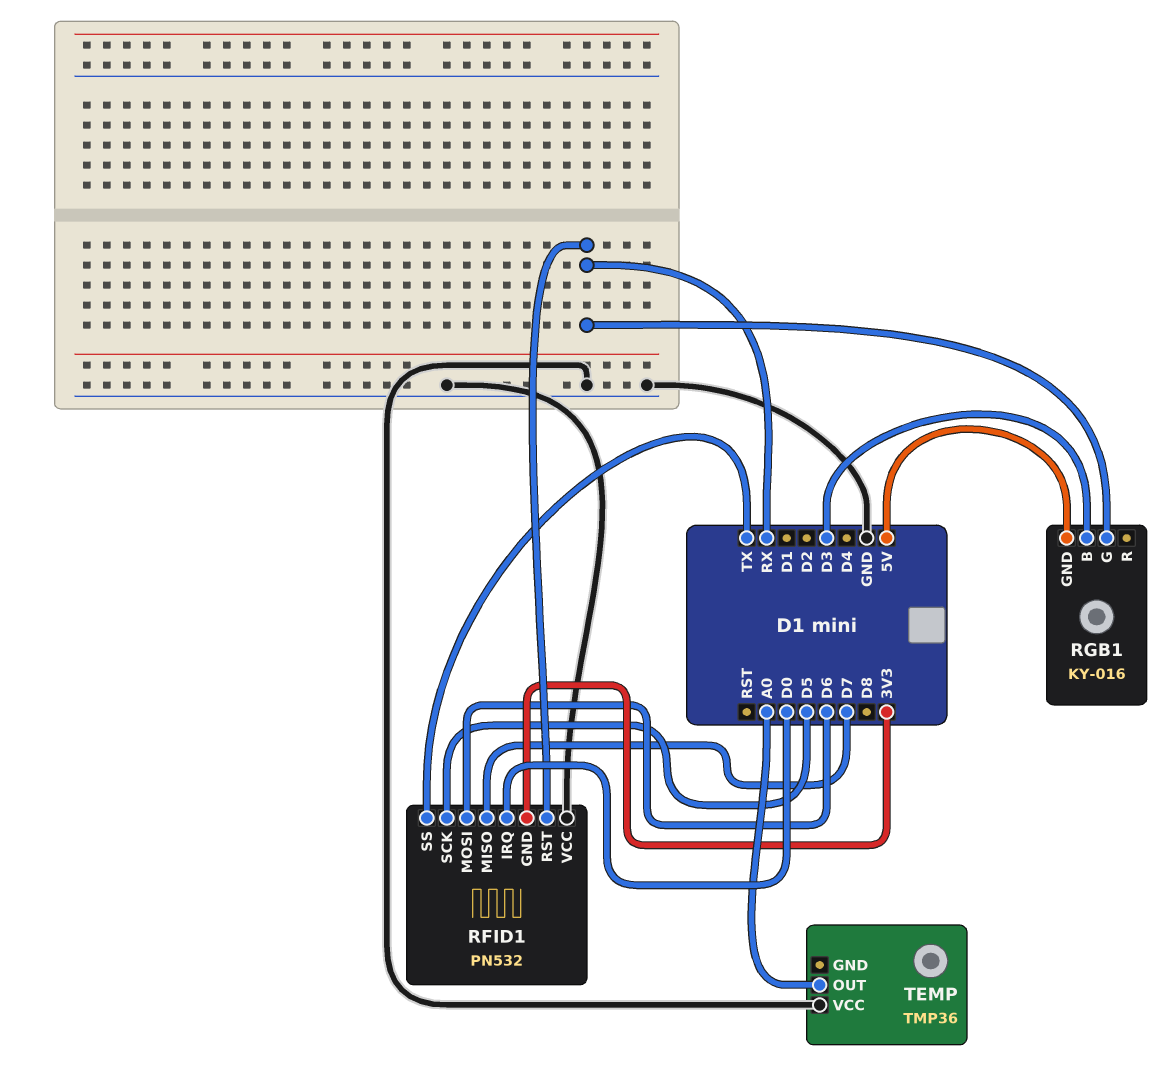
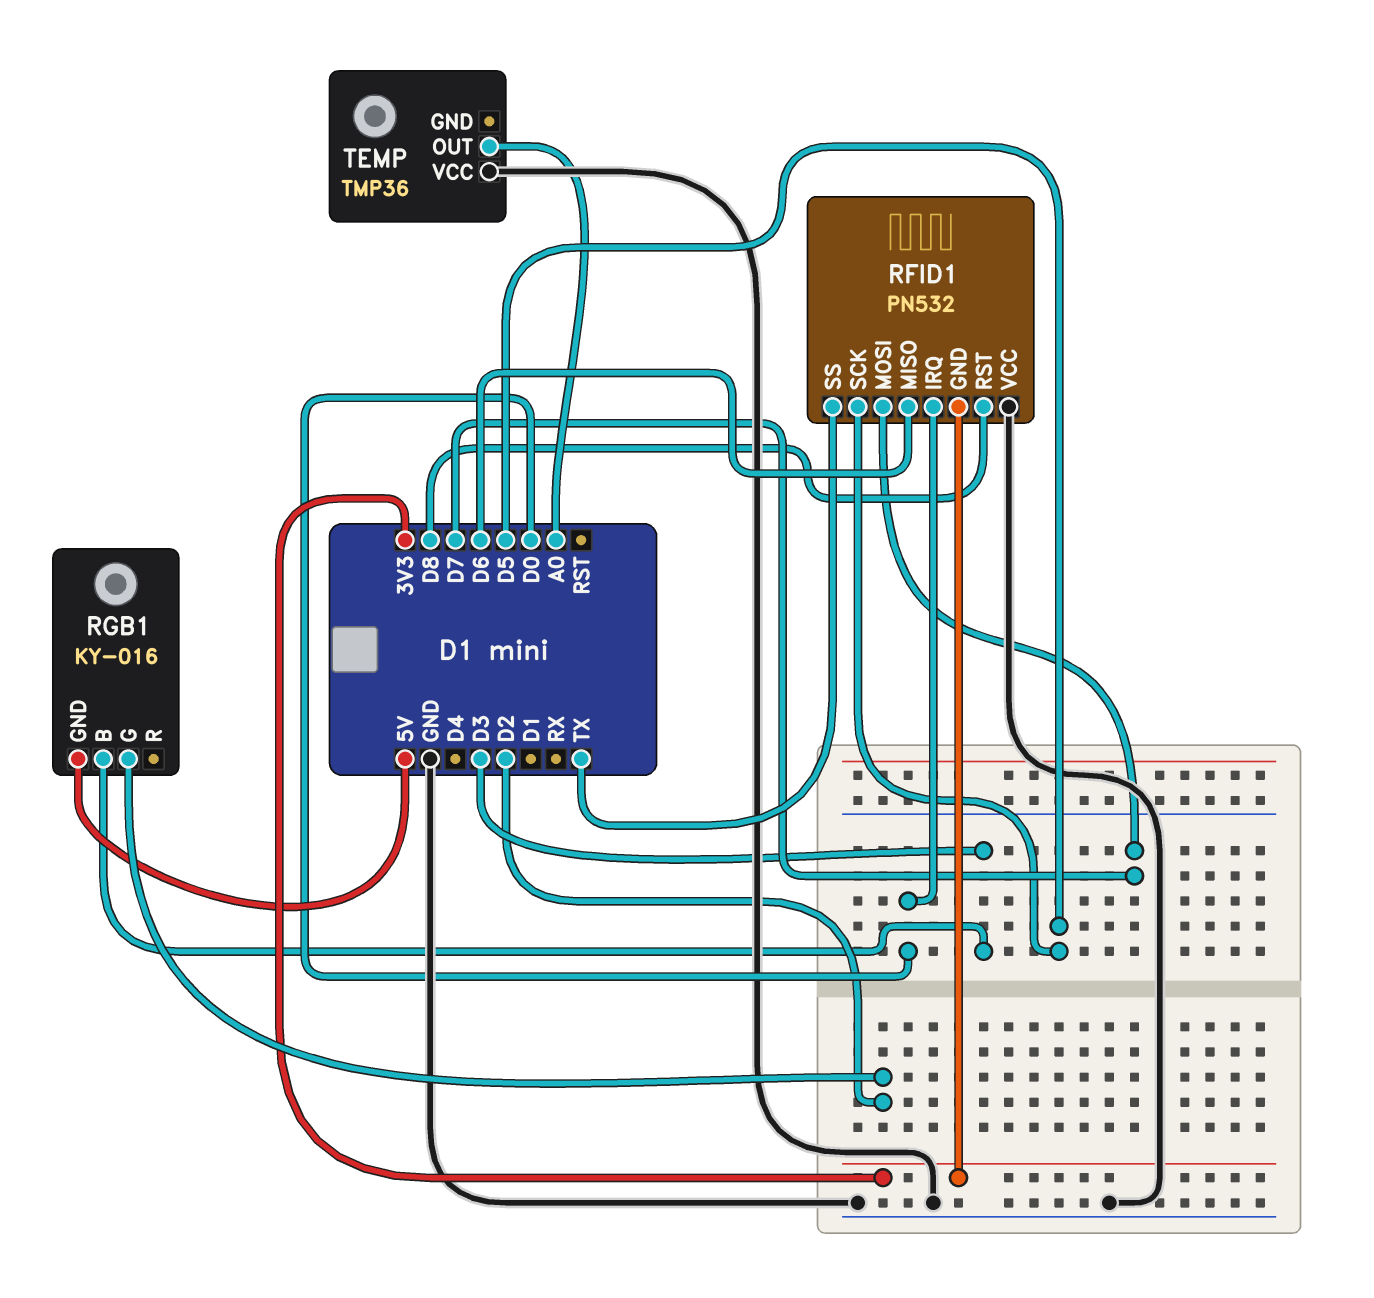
RFID1 pin MISO: D7 -> D6
RFID1 pin MOSI: D6 -> D7
RFID1 pin RST: RX -> D8
RGB1 pin G: RX -> D2

